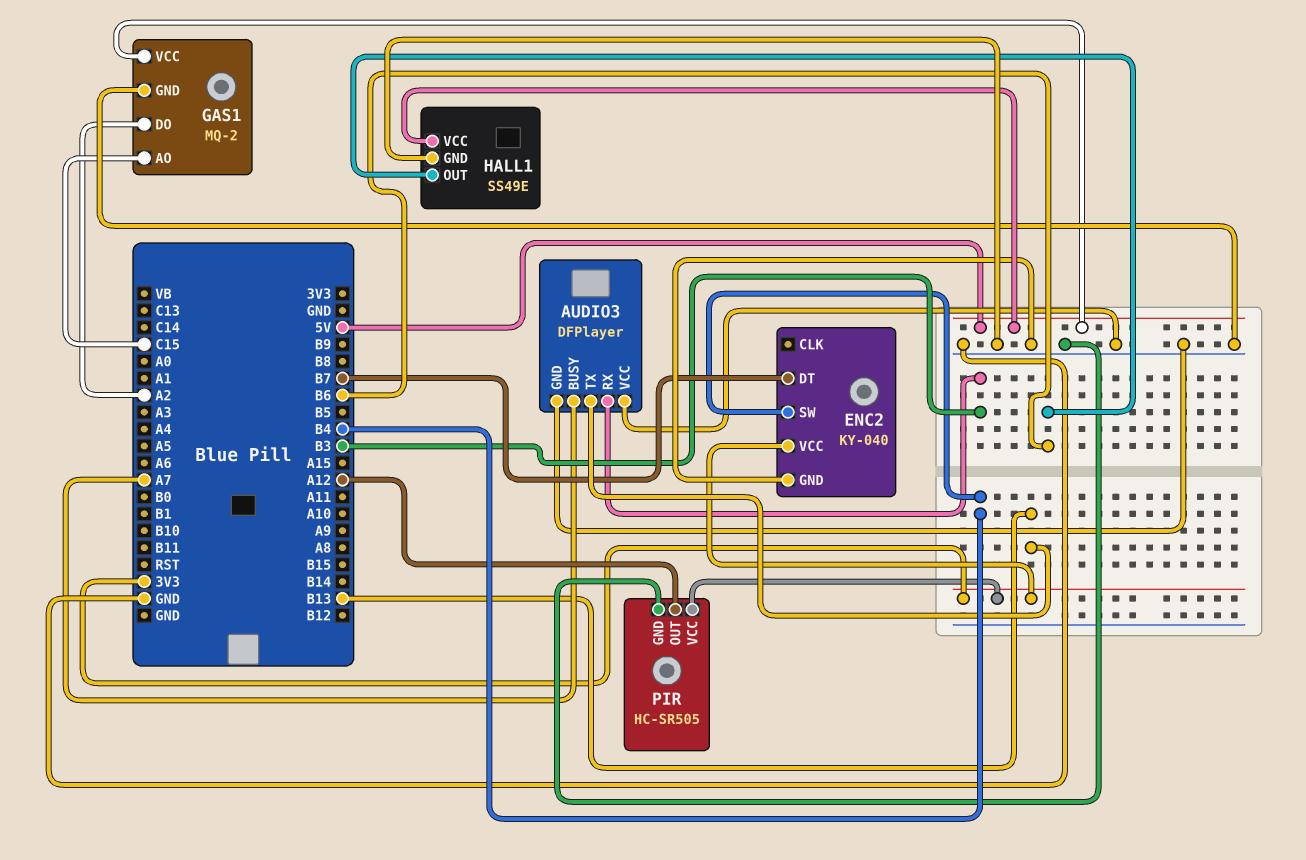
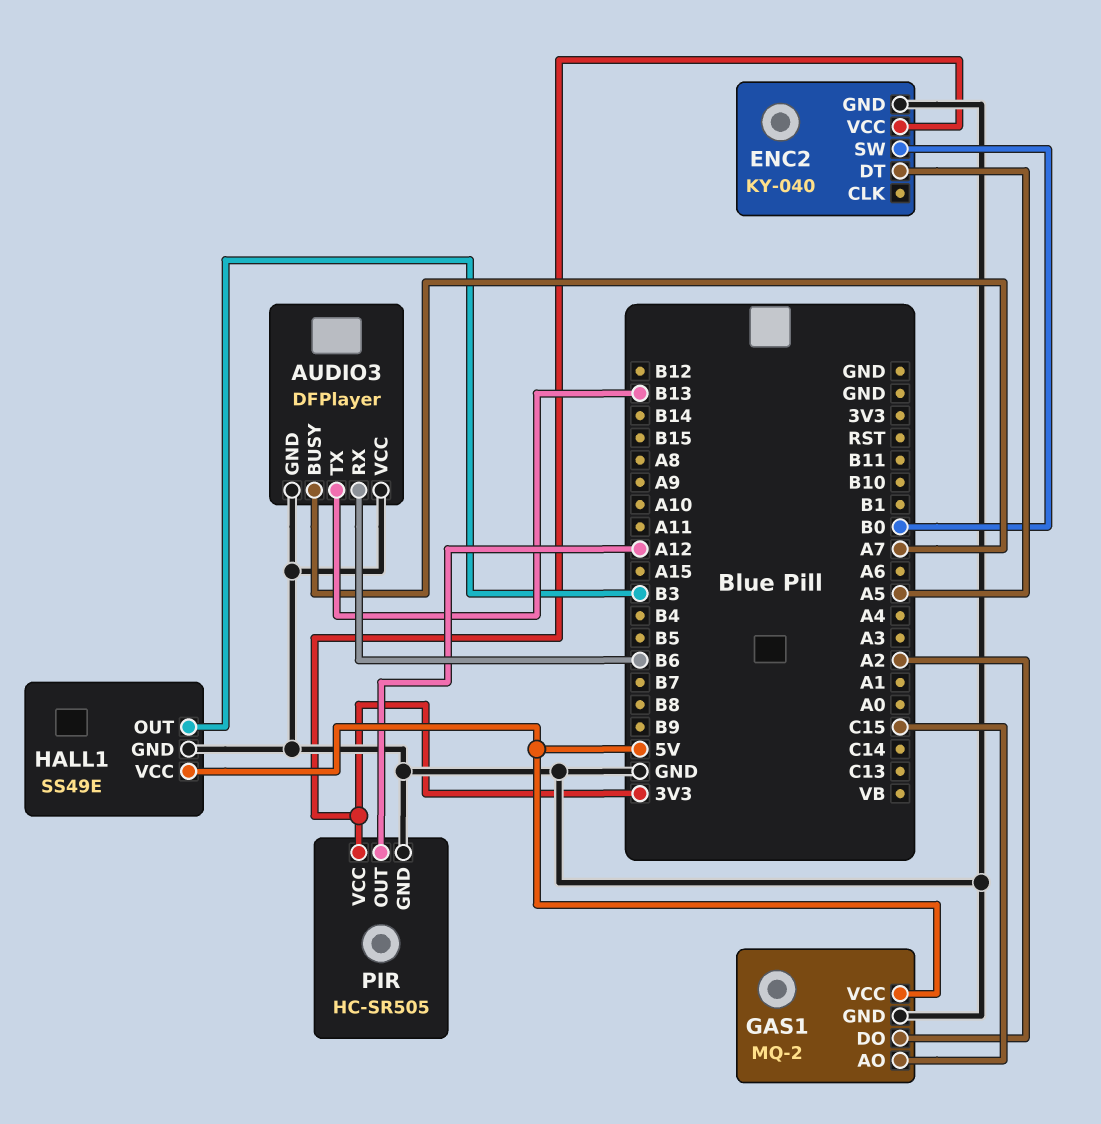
AUDIO3 pin RX: B3 -> B6
ENC2 pin DT: B7 -> A5
ENC2 pin SW: B4 -> B0
HALL1 pin OUT: B6 -> B3

